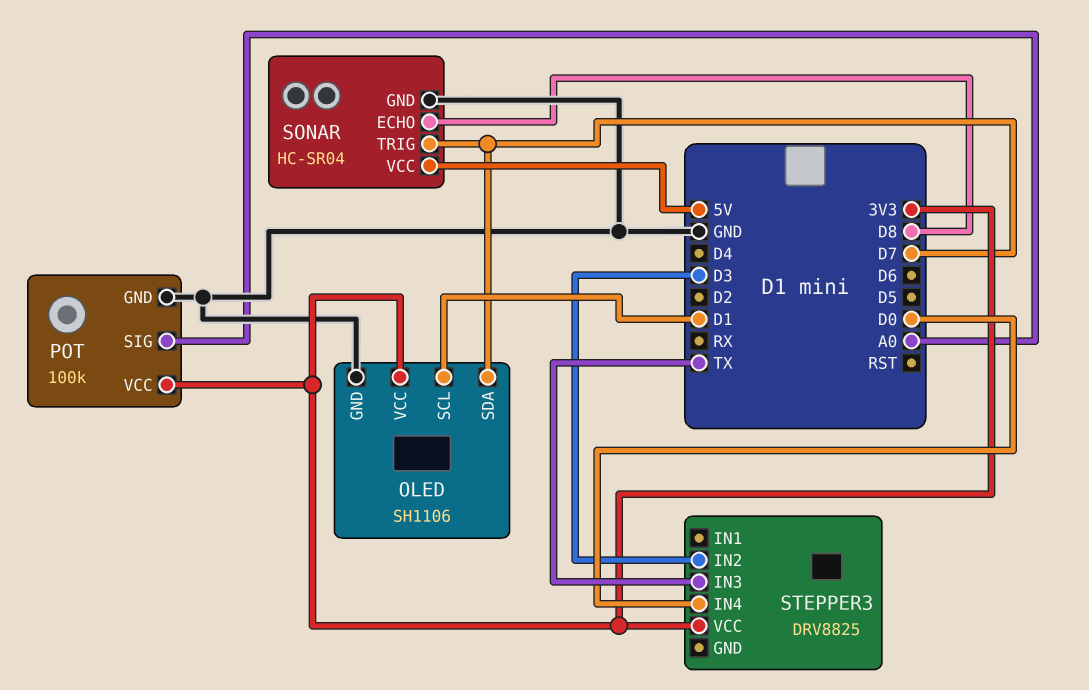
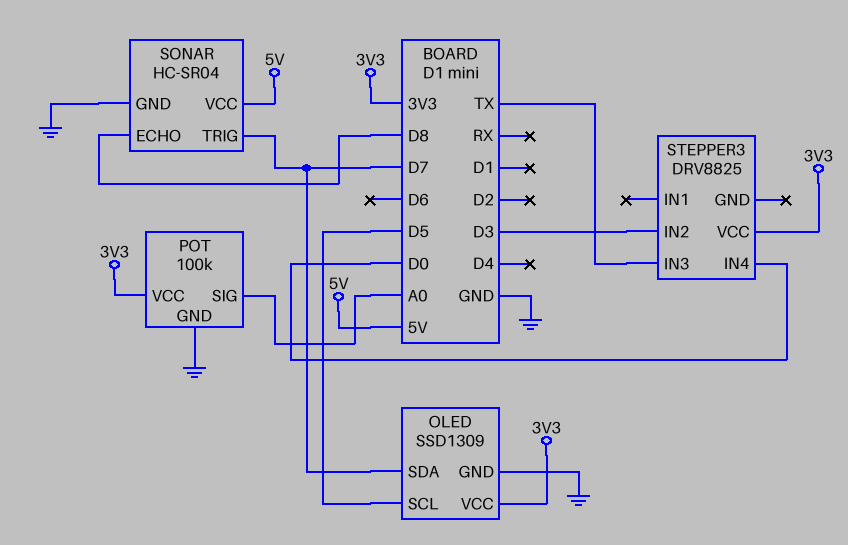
OLED: SH1106 -> SSD1309
OLED pin SCL: D1 -> D5

